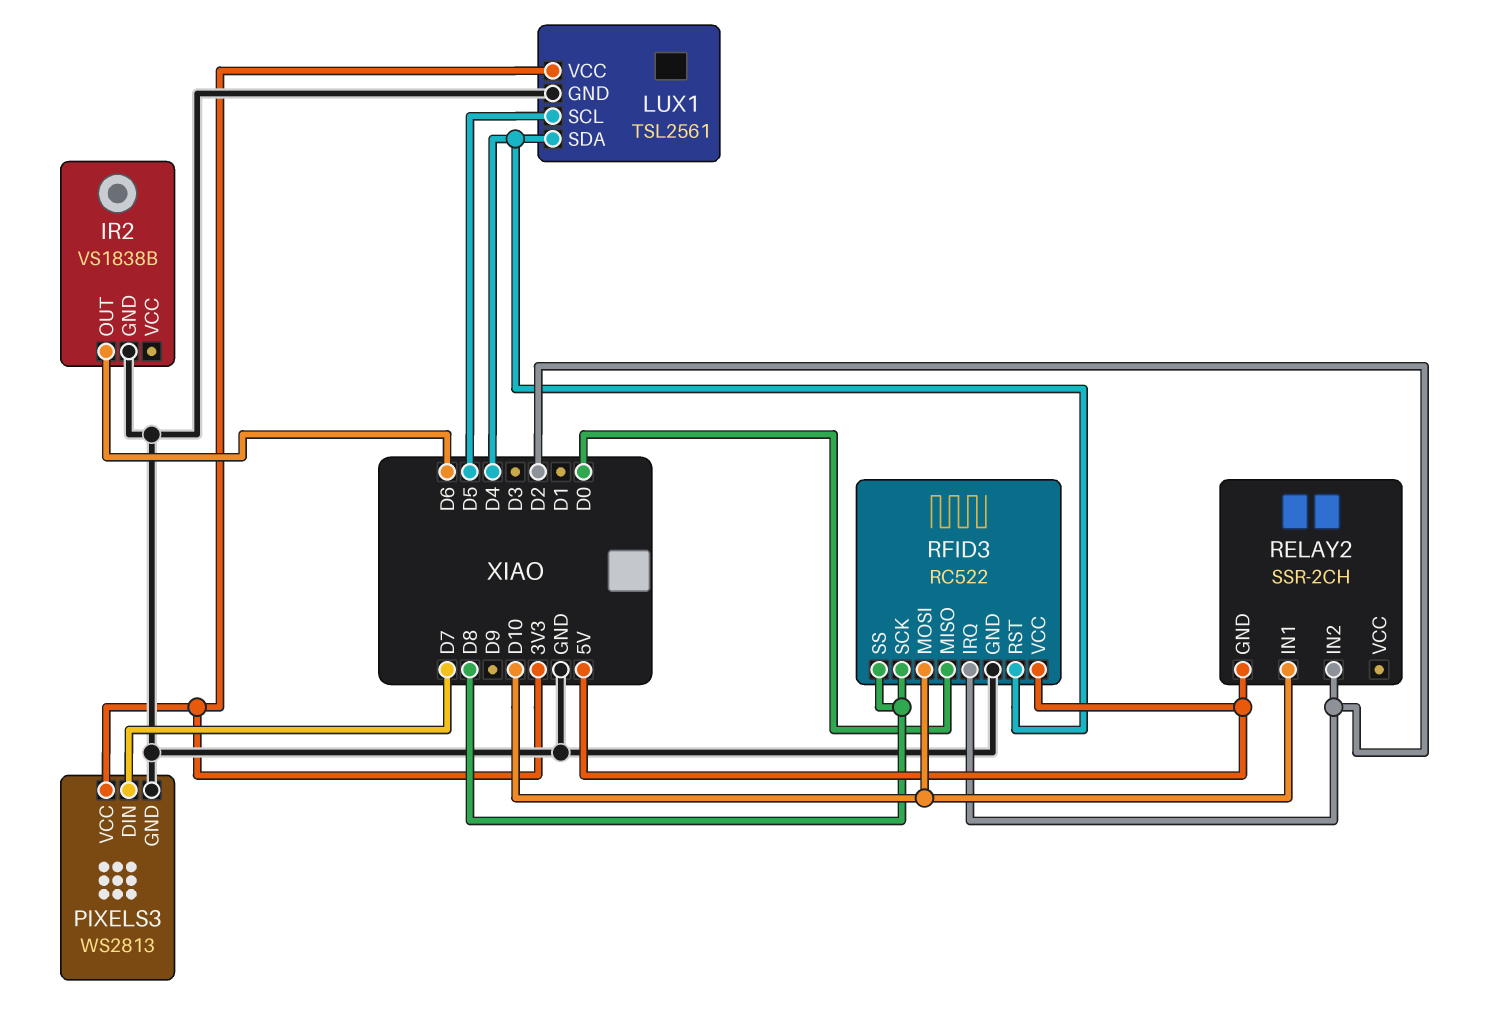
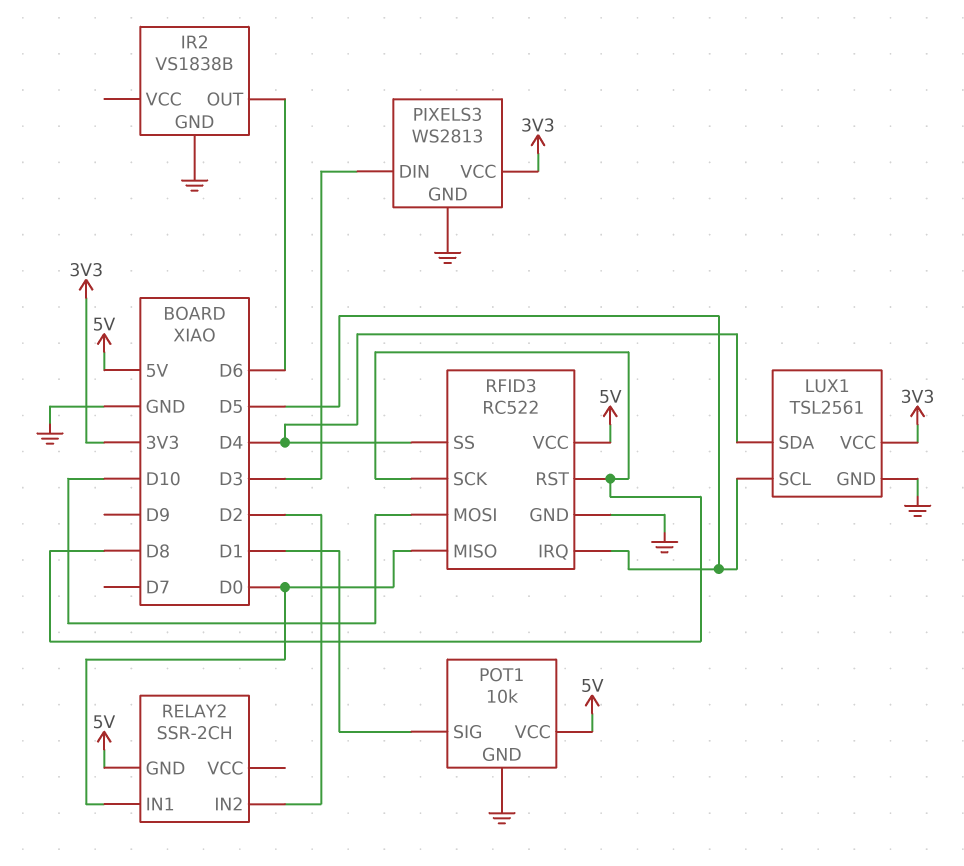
PIXELS3 pin DIN: D7 -> D3
POT1: none -> 10k
POT1 pin GND: none -> GND
POT1 pin SIG: none -> D1
POT1 pin VCC: none -> 5V
RELAY2 pin IN1: D10 -> D0
RFID3 pin IRQ: D2 -> D5
RFID3 pin RST: D4 -> D8
RFID3 pin SS: D8 -> D4

